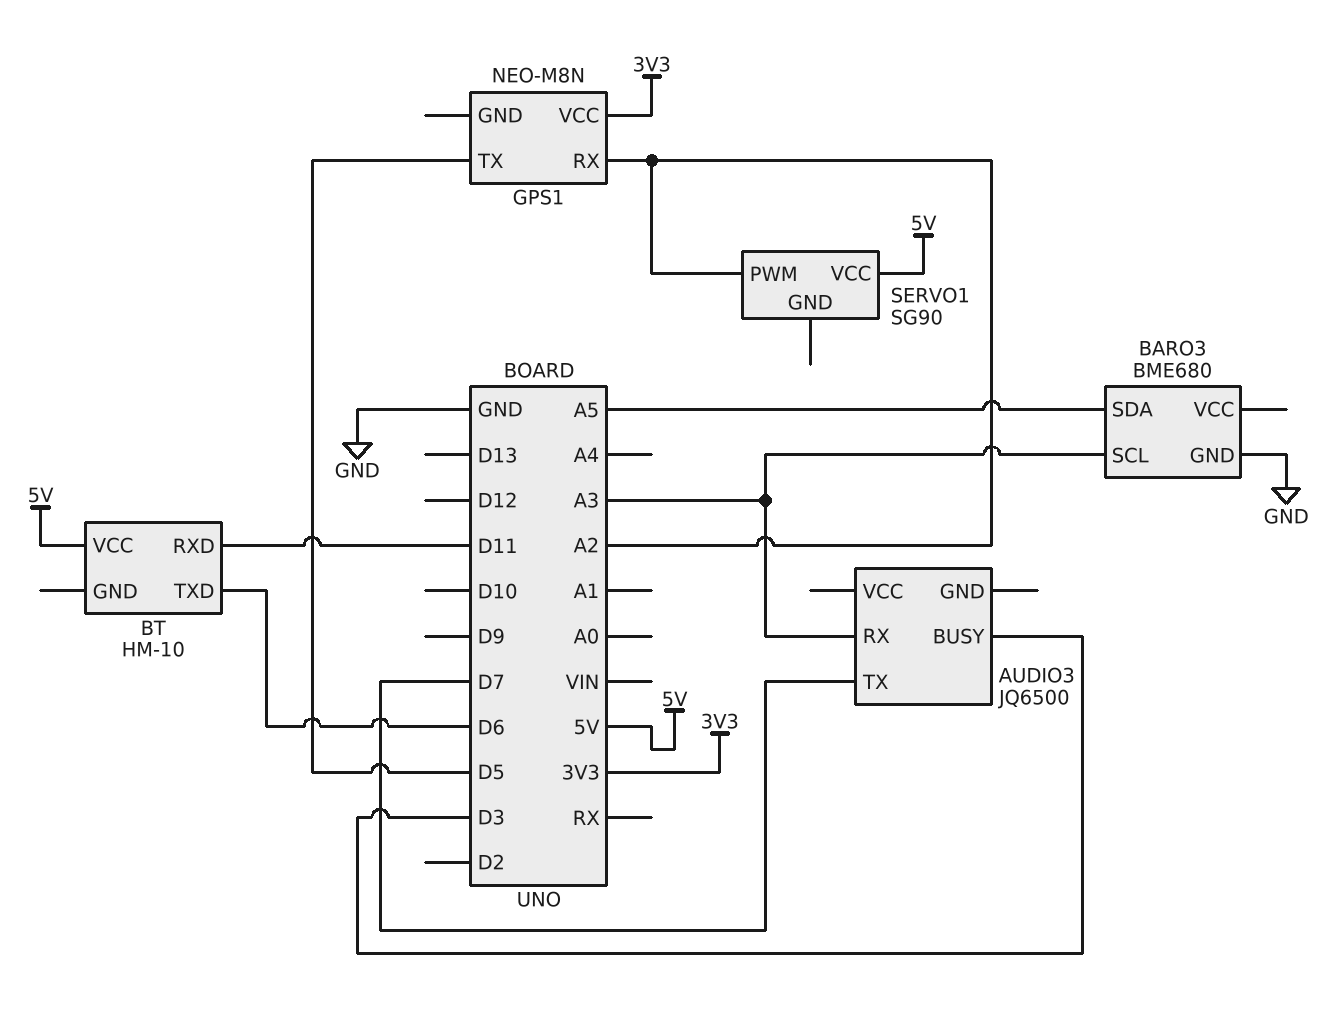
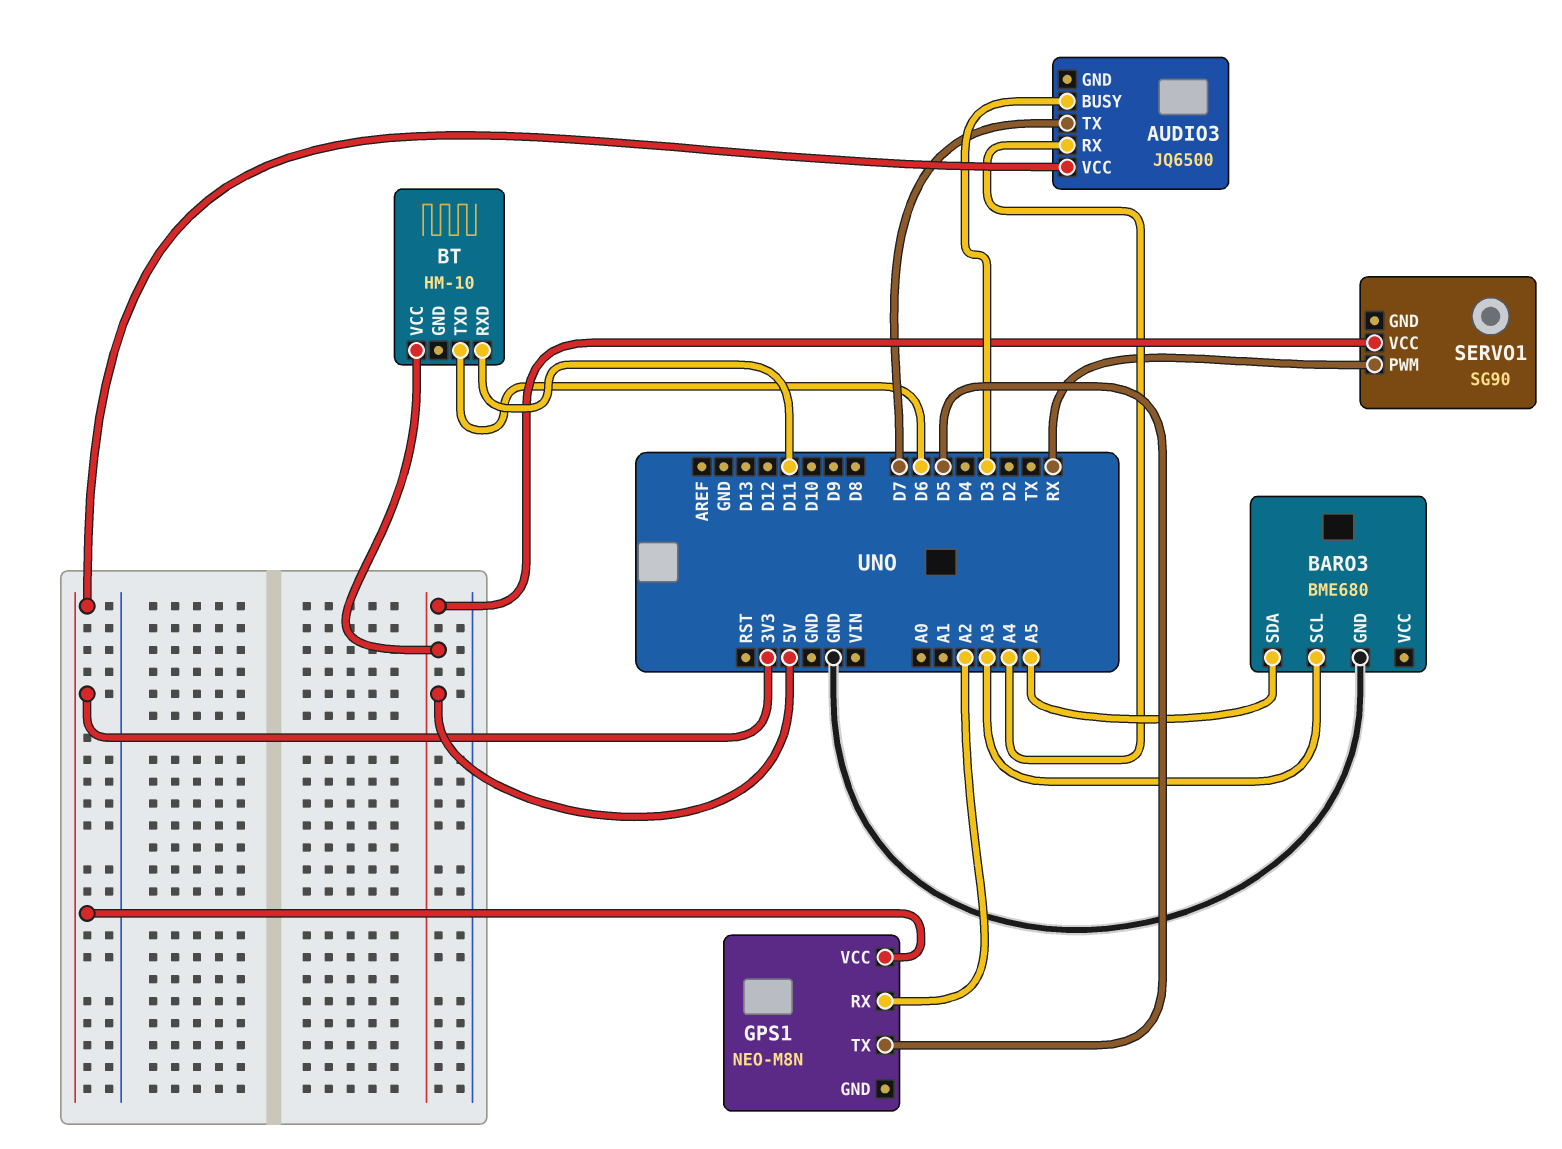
AUDIO3 pin RX: A3 -> A4
AUDIO3 pin VCC: none -> 3V3
SERVO1 pin PWM: A2 -> RX

